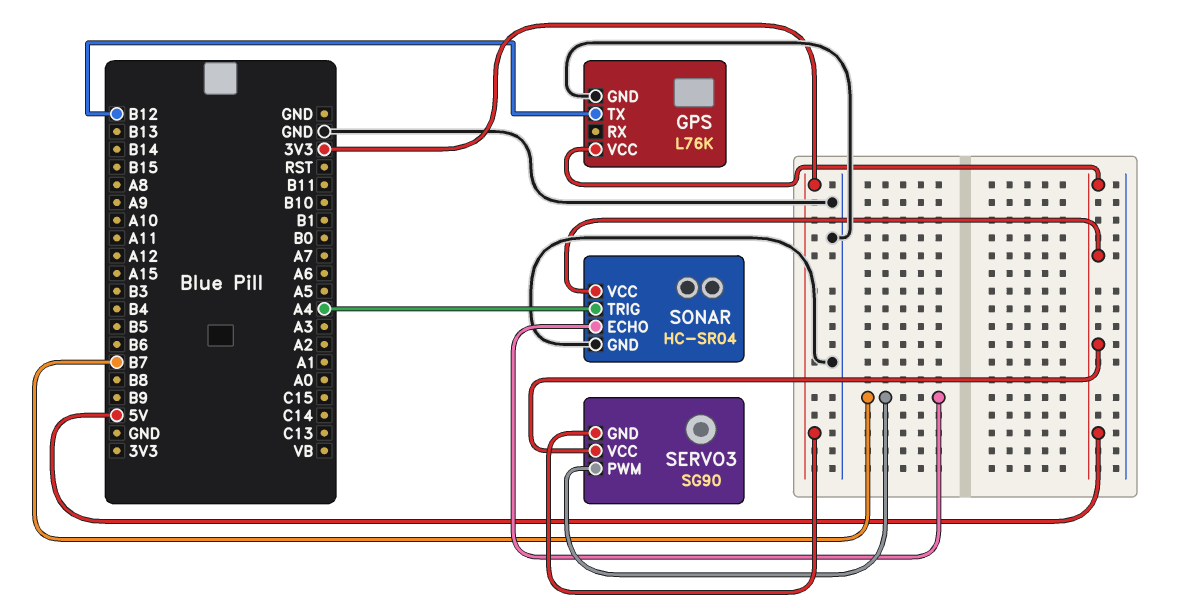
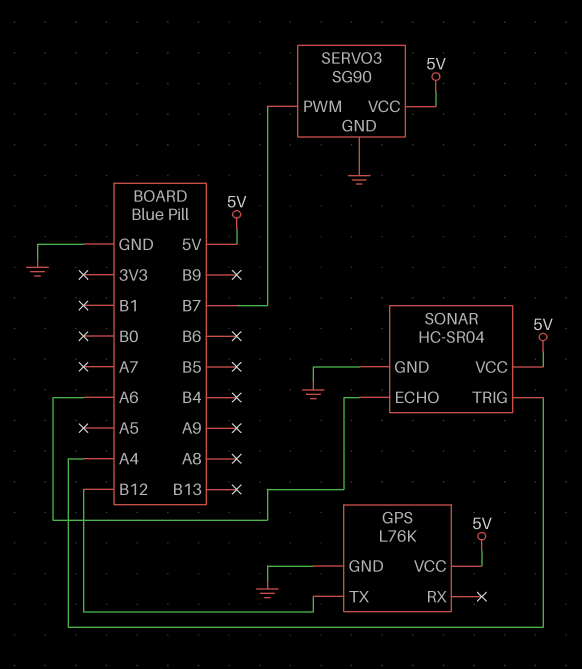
SERVO3 pin GND: 3V3 -> GND
SONAR pin ECHO: B7 -> A6

